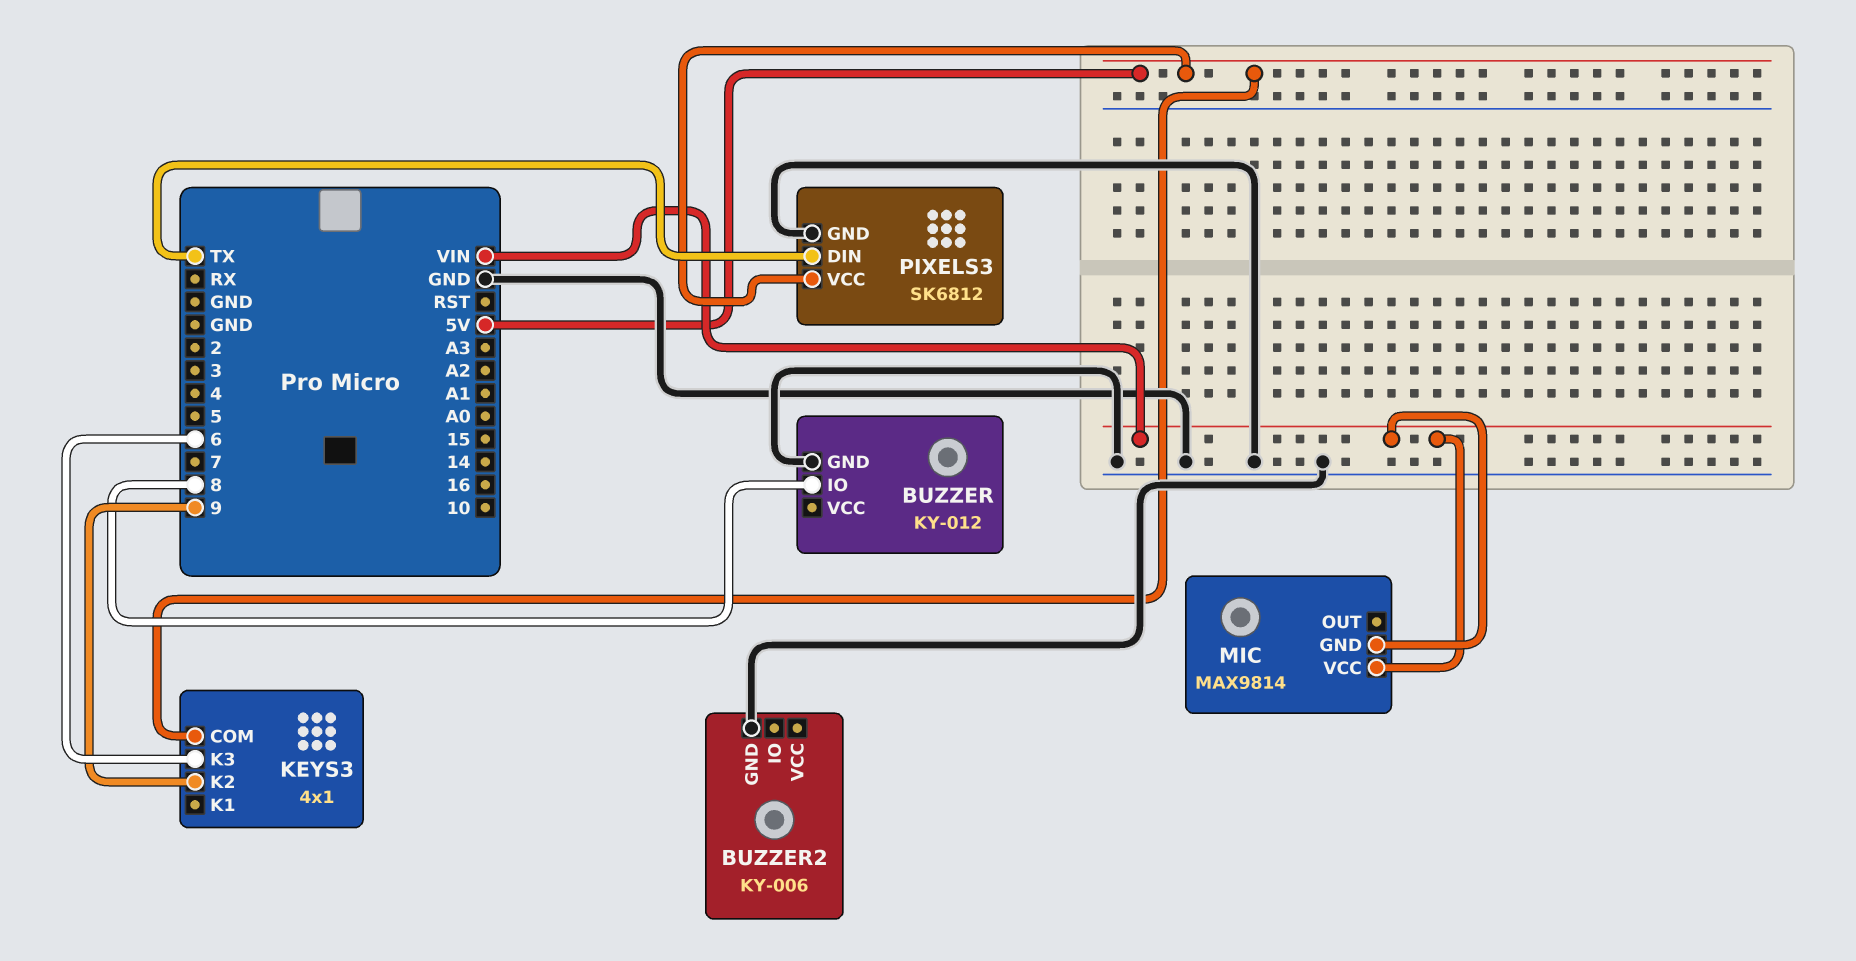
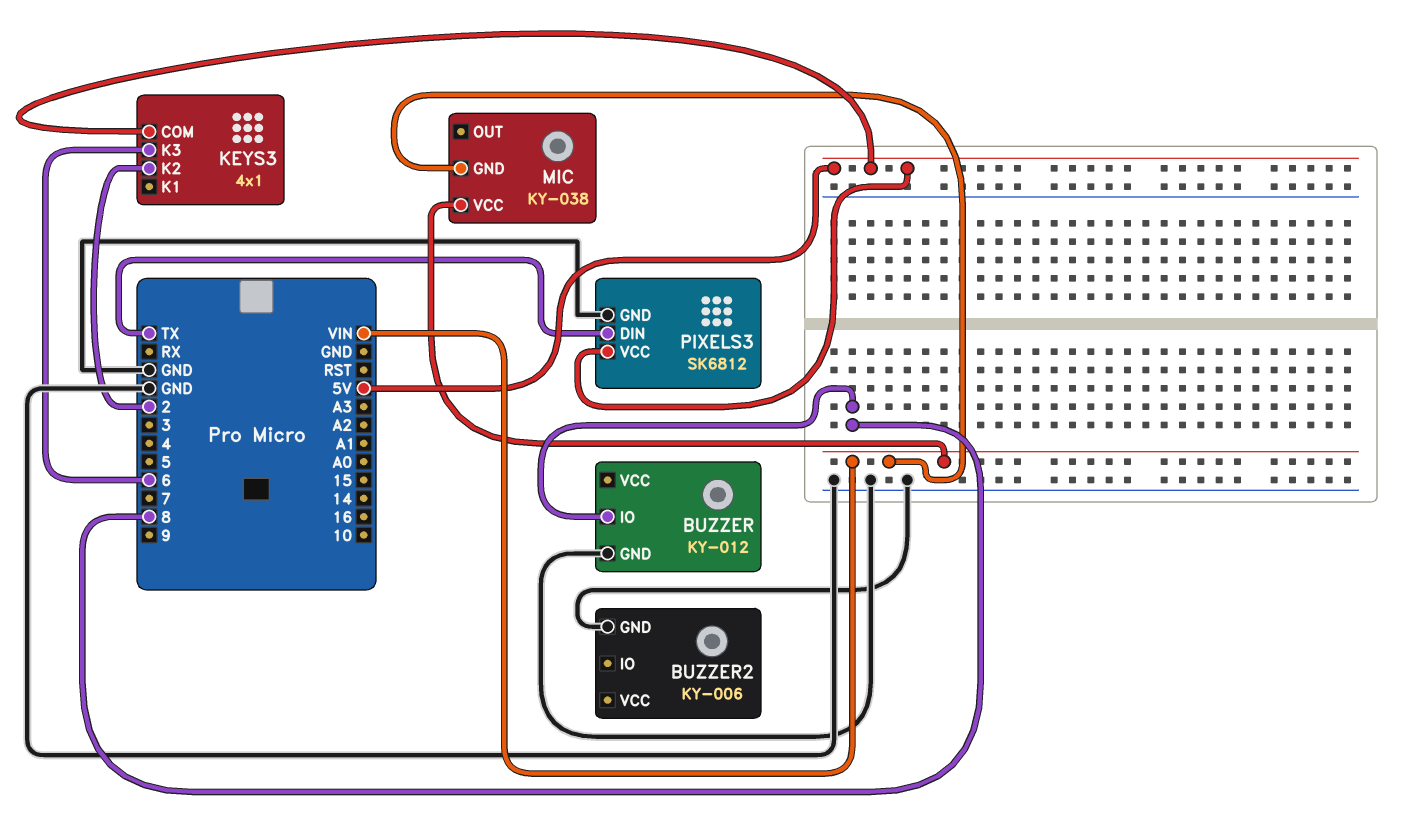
KEYS3 pin K2: 9 -> 2
MIC: MAX9814 -> KY-038

